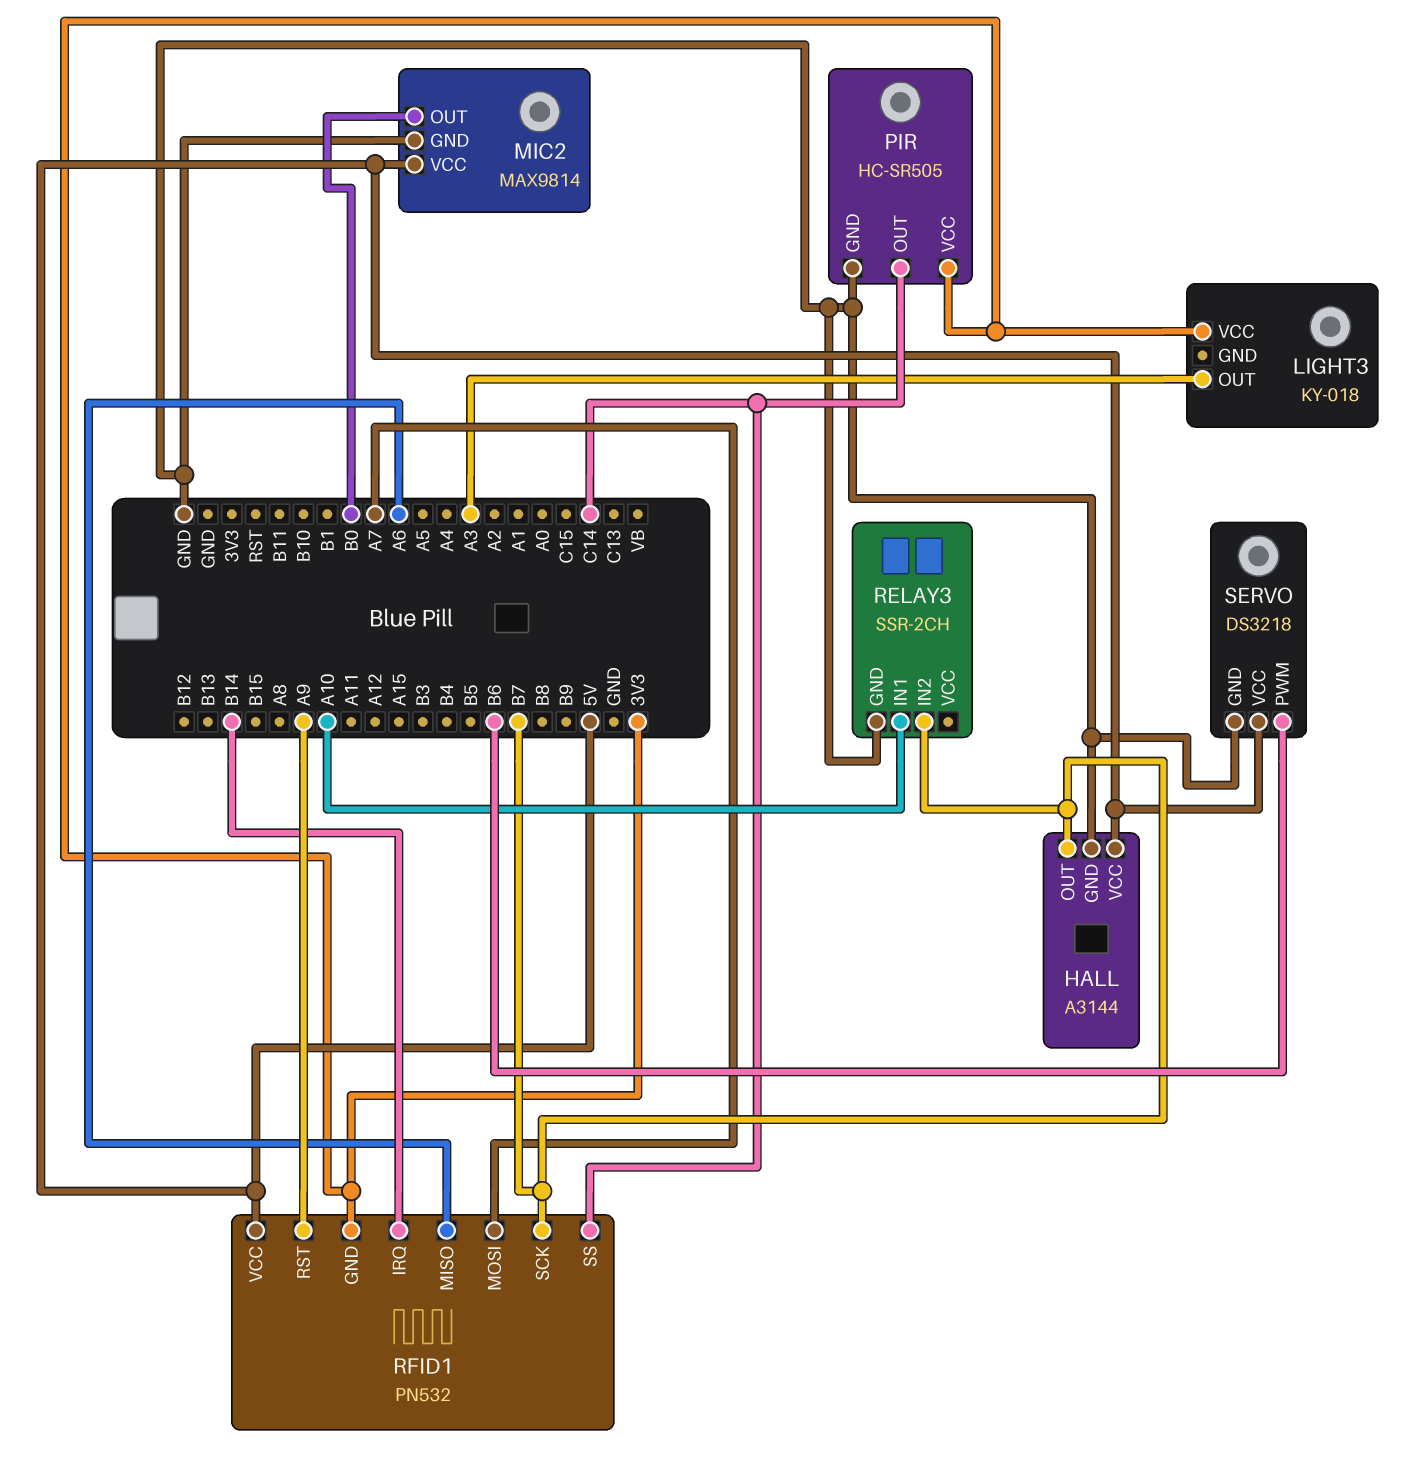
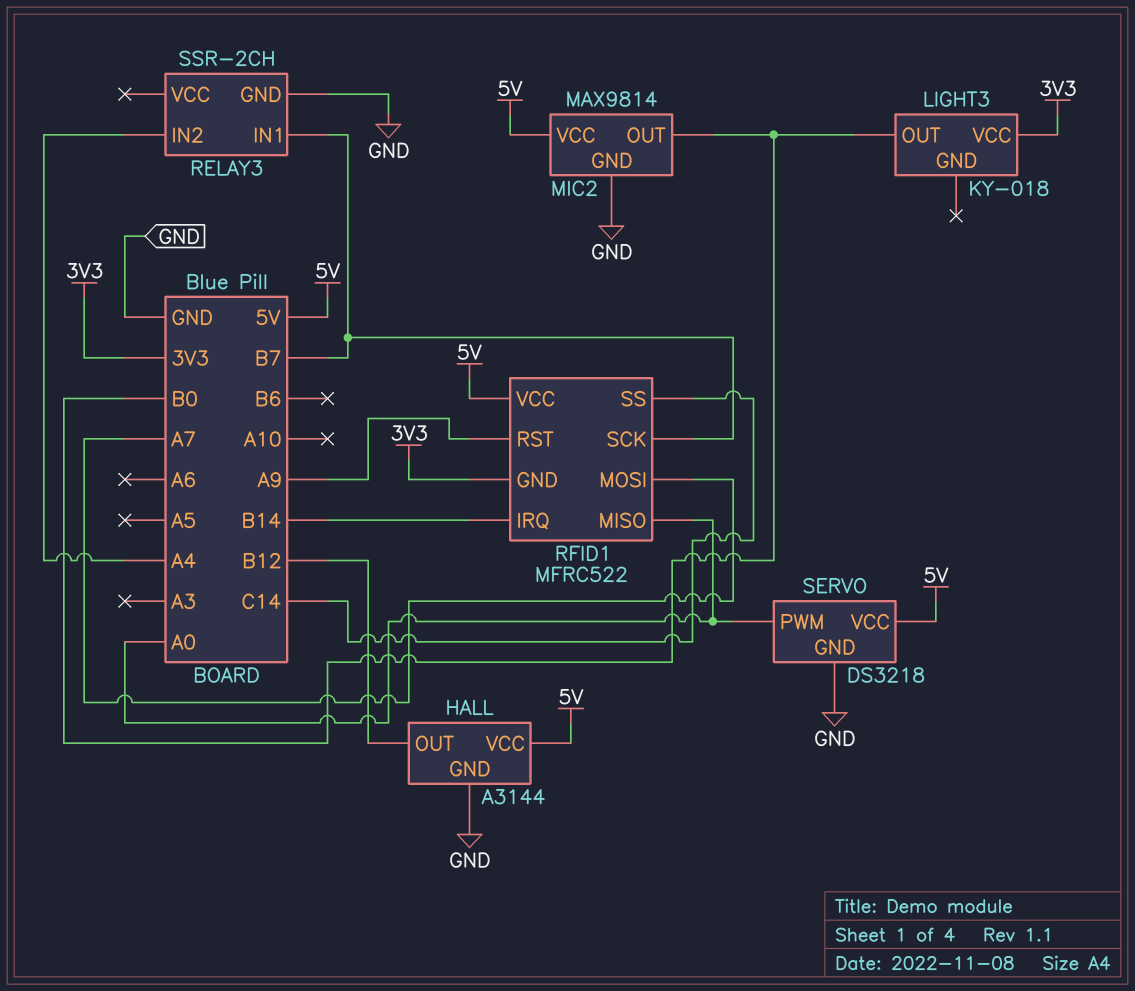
HALL pin OUT: B7 -> B12
LIGHT3 pin OUT: A3 -> B0
PIR: HC-SR505 -> none
PIR pin GND: GND -> none
PIR pin OUT: C14 -> none
PIR pin VCC: 3V3 -> none
RELAY3 pin IN1: A10 -> B7
RELAY3 pin IN2: B7 -> A4
RFID1: PN532 -> MFRC522
RFID1 pin MISO: A6 -> A0
SERVO pin PWM: B6 -> A0

